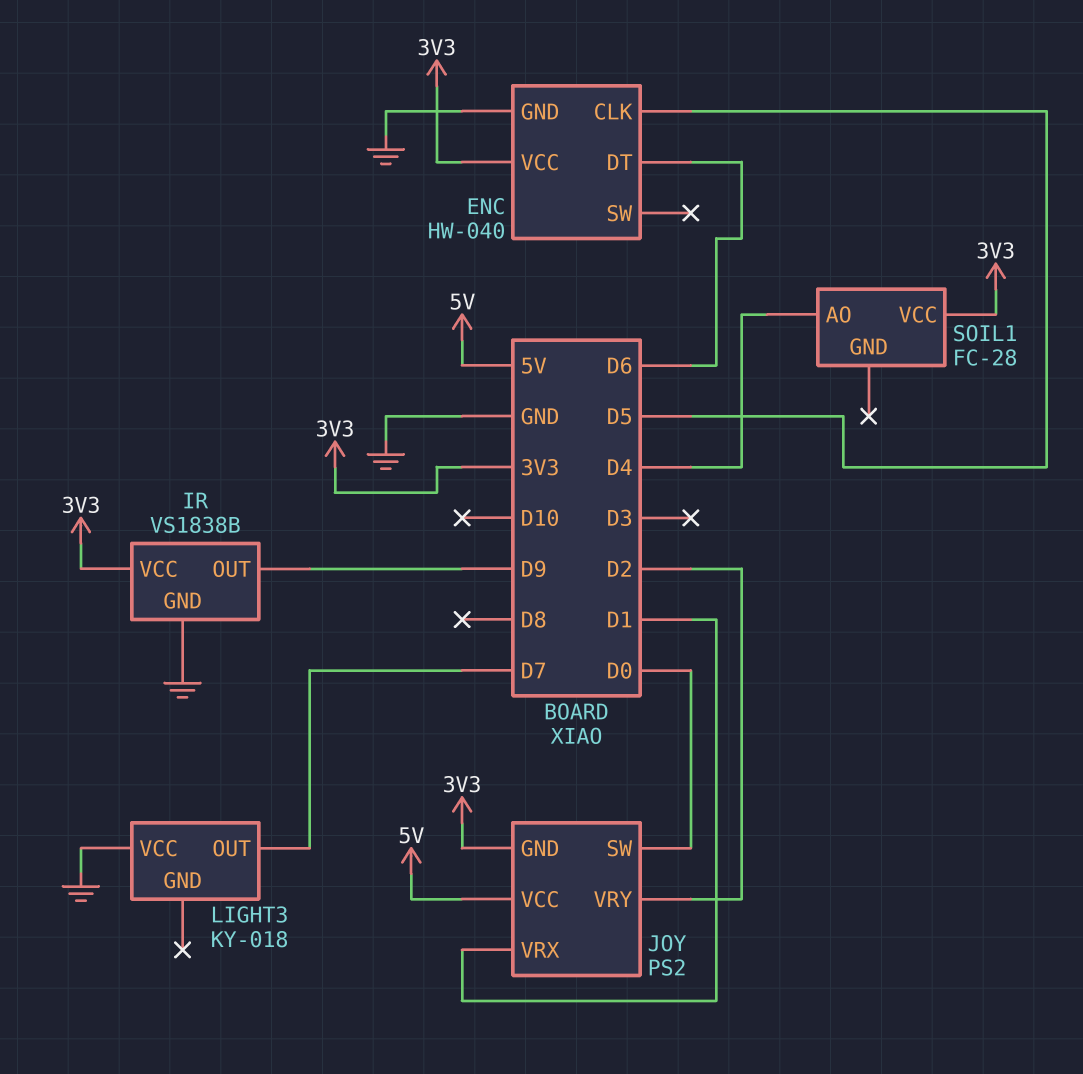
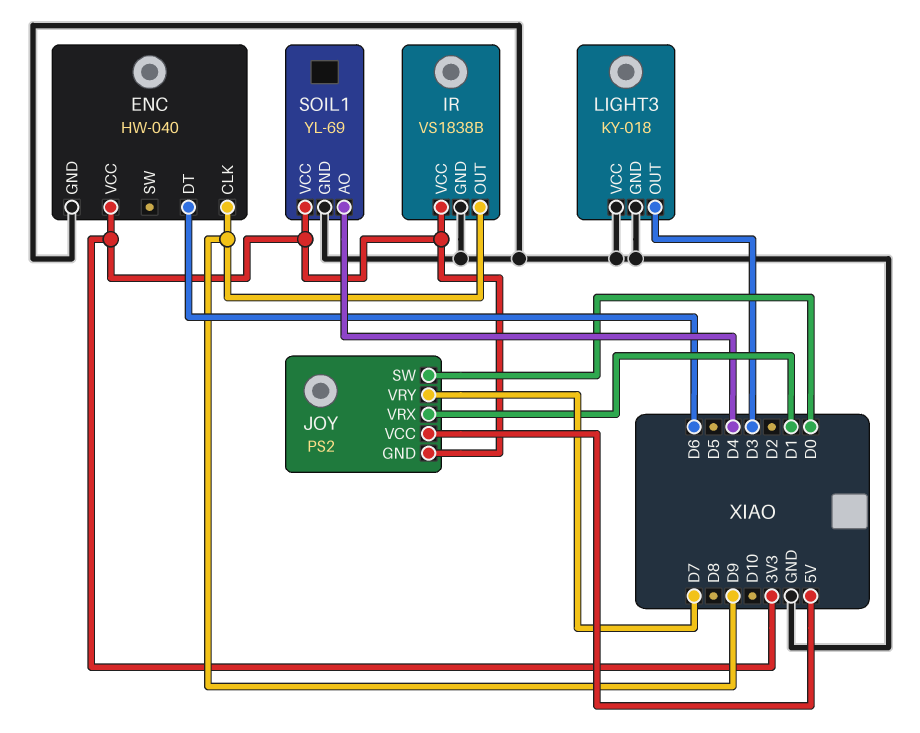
ENC pin CLK: D5 -> D9
JOY pin VRY: D2 -> D7
LIGHT3 pin GND: none -> GND
LIGHT3 pin OUT: D7 -> D3
SOIL1: FC-28 -> YL-69
SOIL1 pin GND: none -> GND

